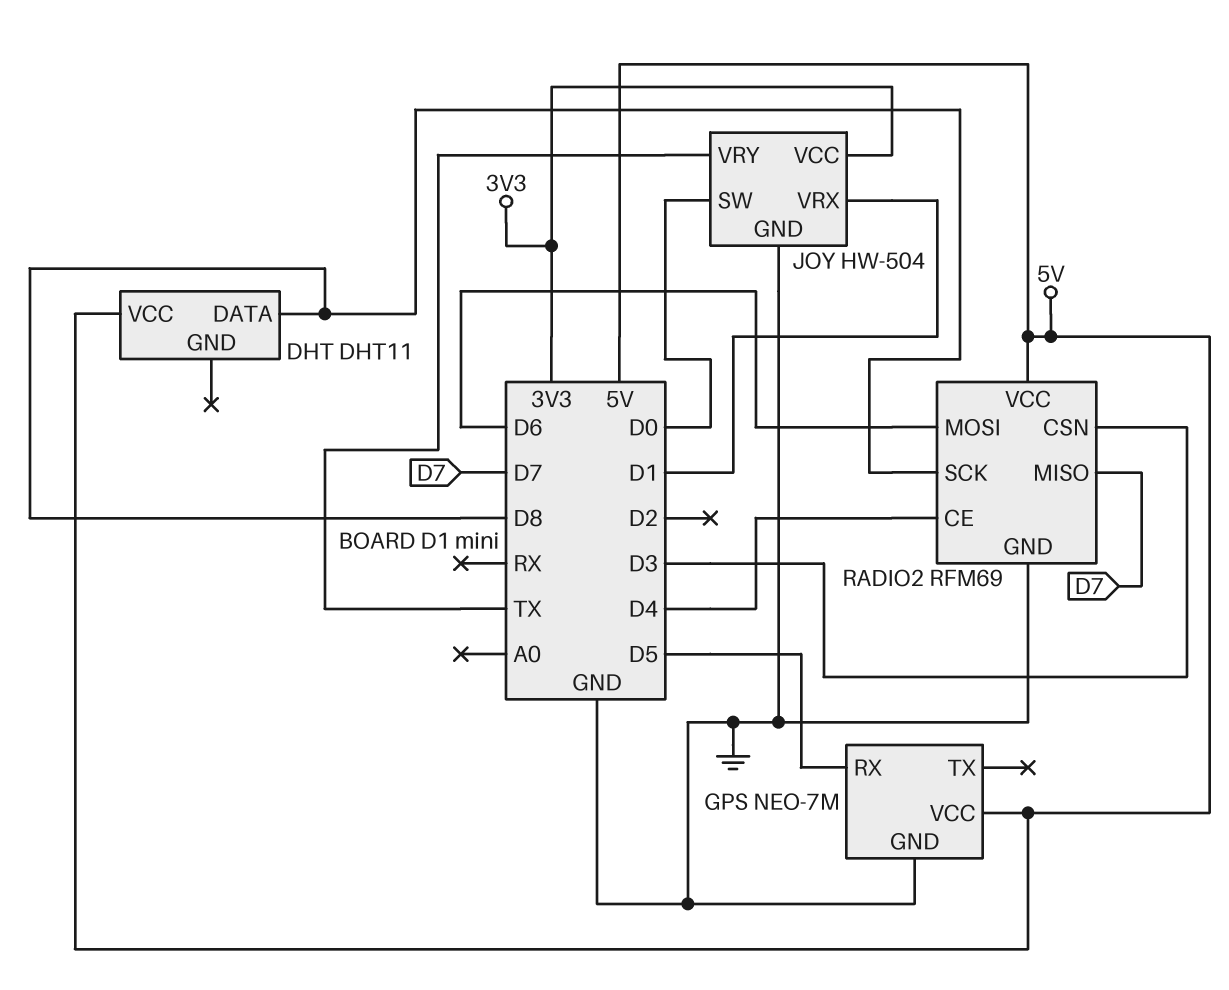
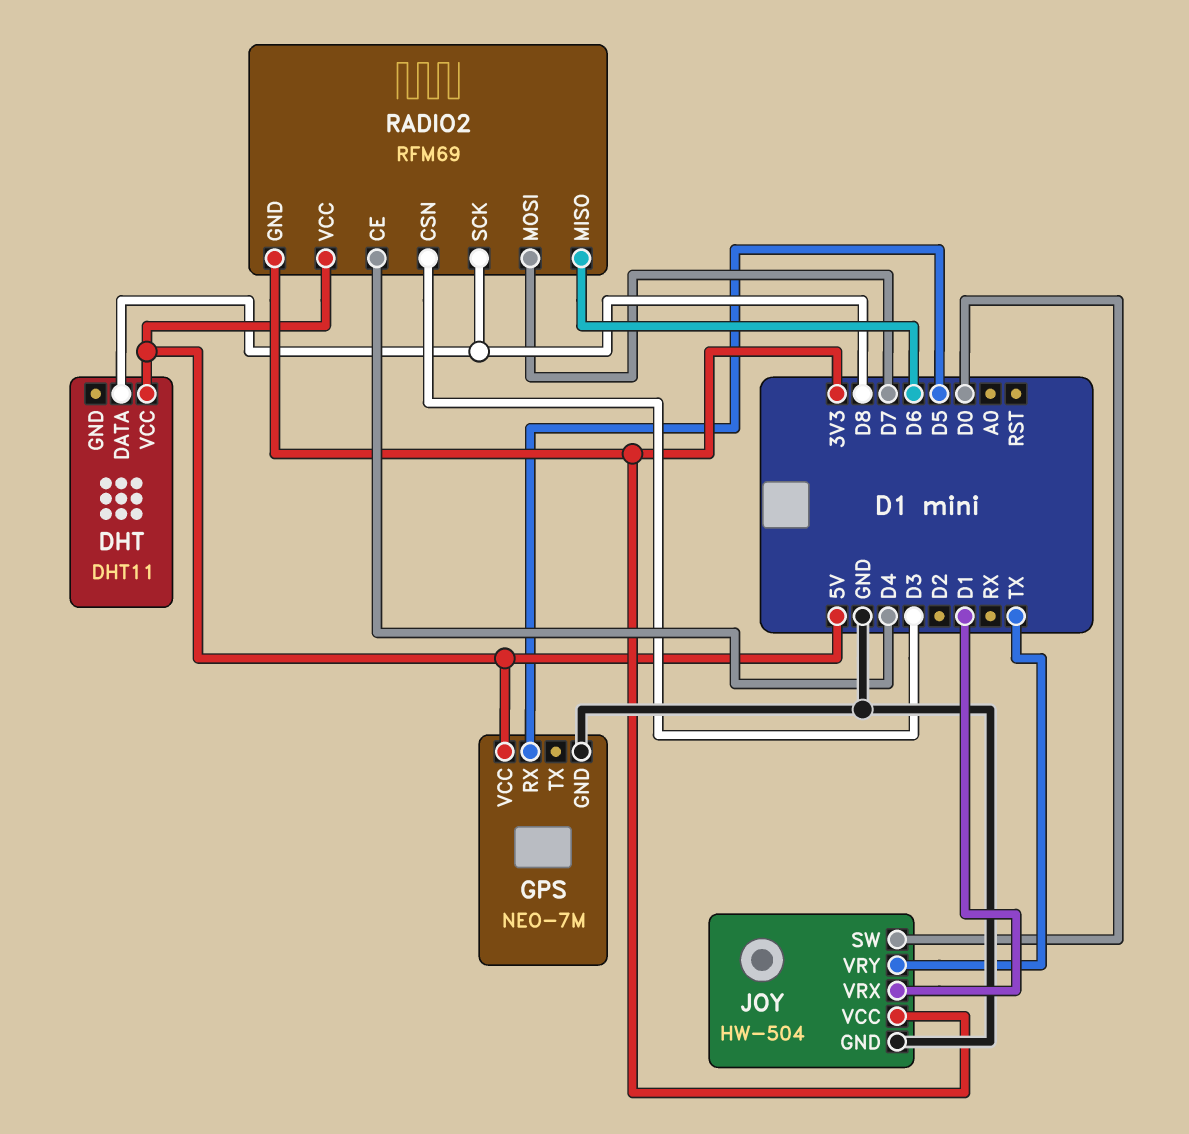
RADIO2 pin GND: GND -> 3V3
RADIO2 pin MISO: D7 -> D6
RADIO2 pin MOSI: D6 -> D7

